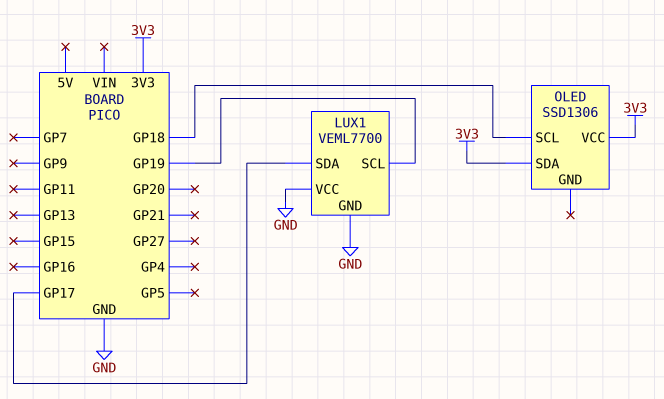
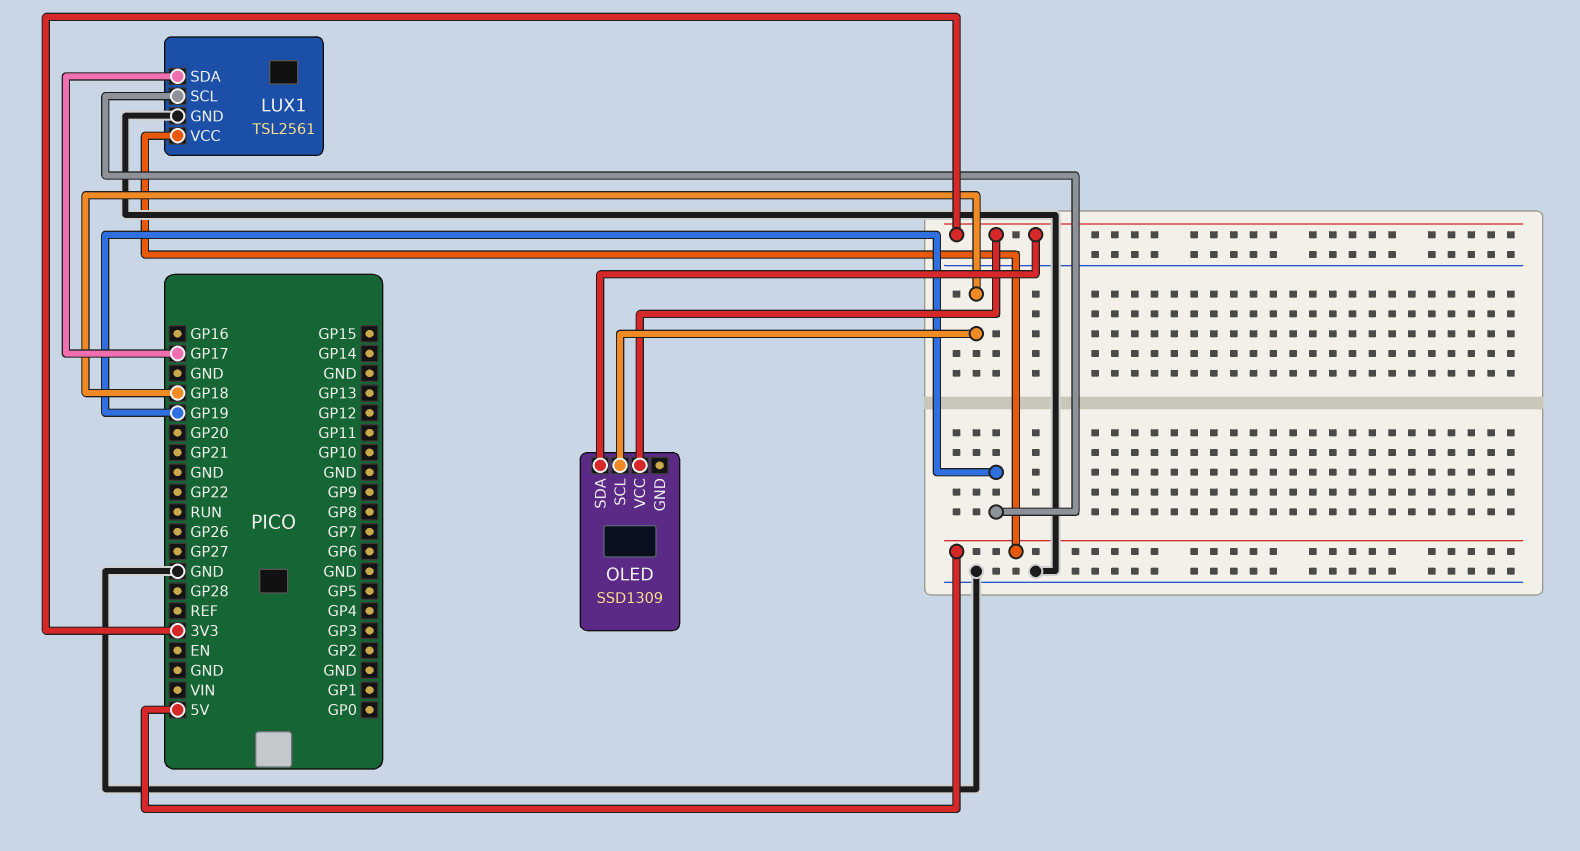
LUX1: VEML7700 -> TSL2561
LUX1 pin VCC: GND -> 5V
OLED: SSD1306 -> SSD1309

